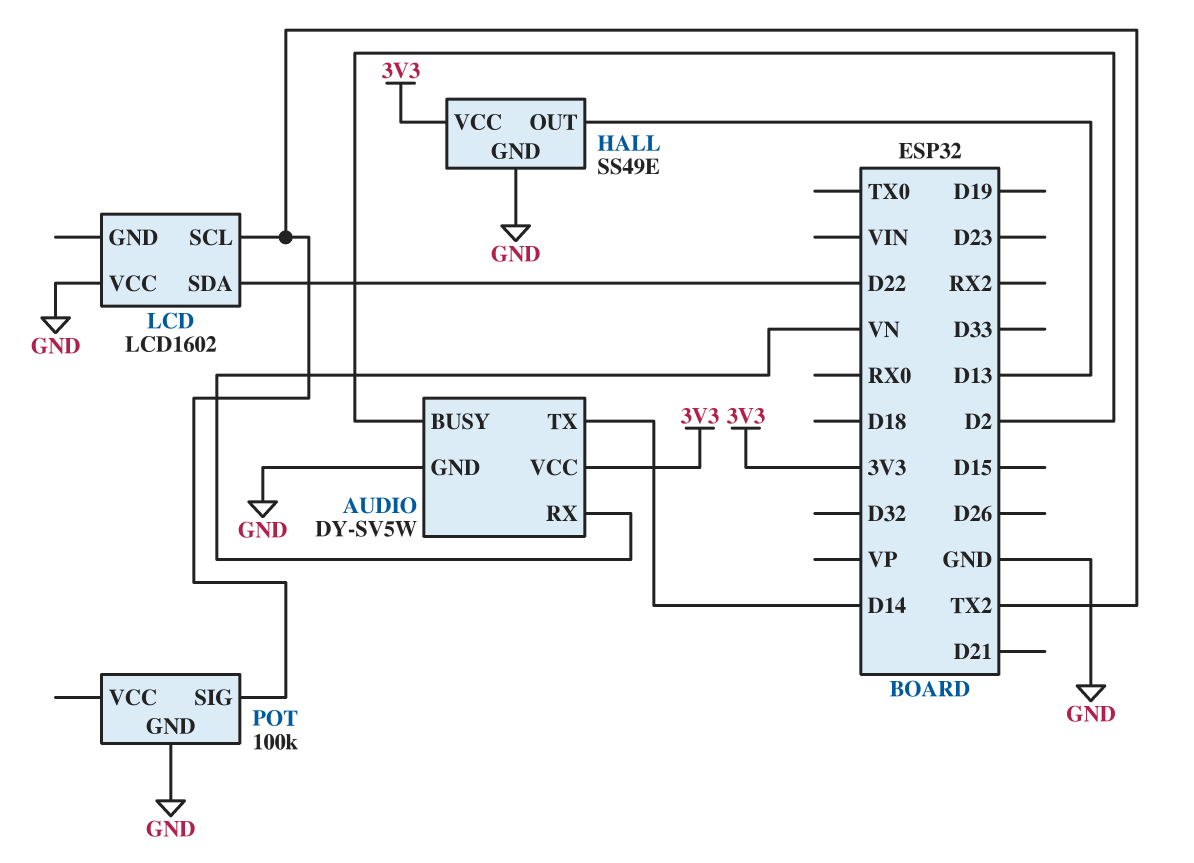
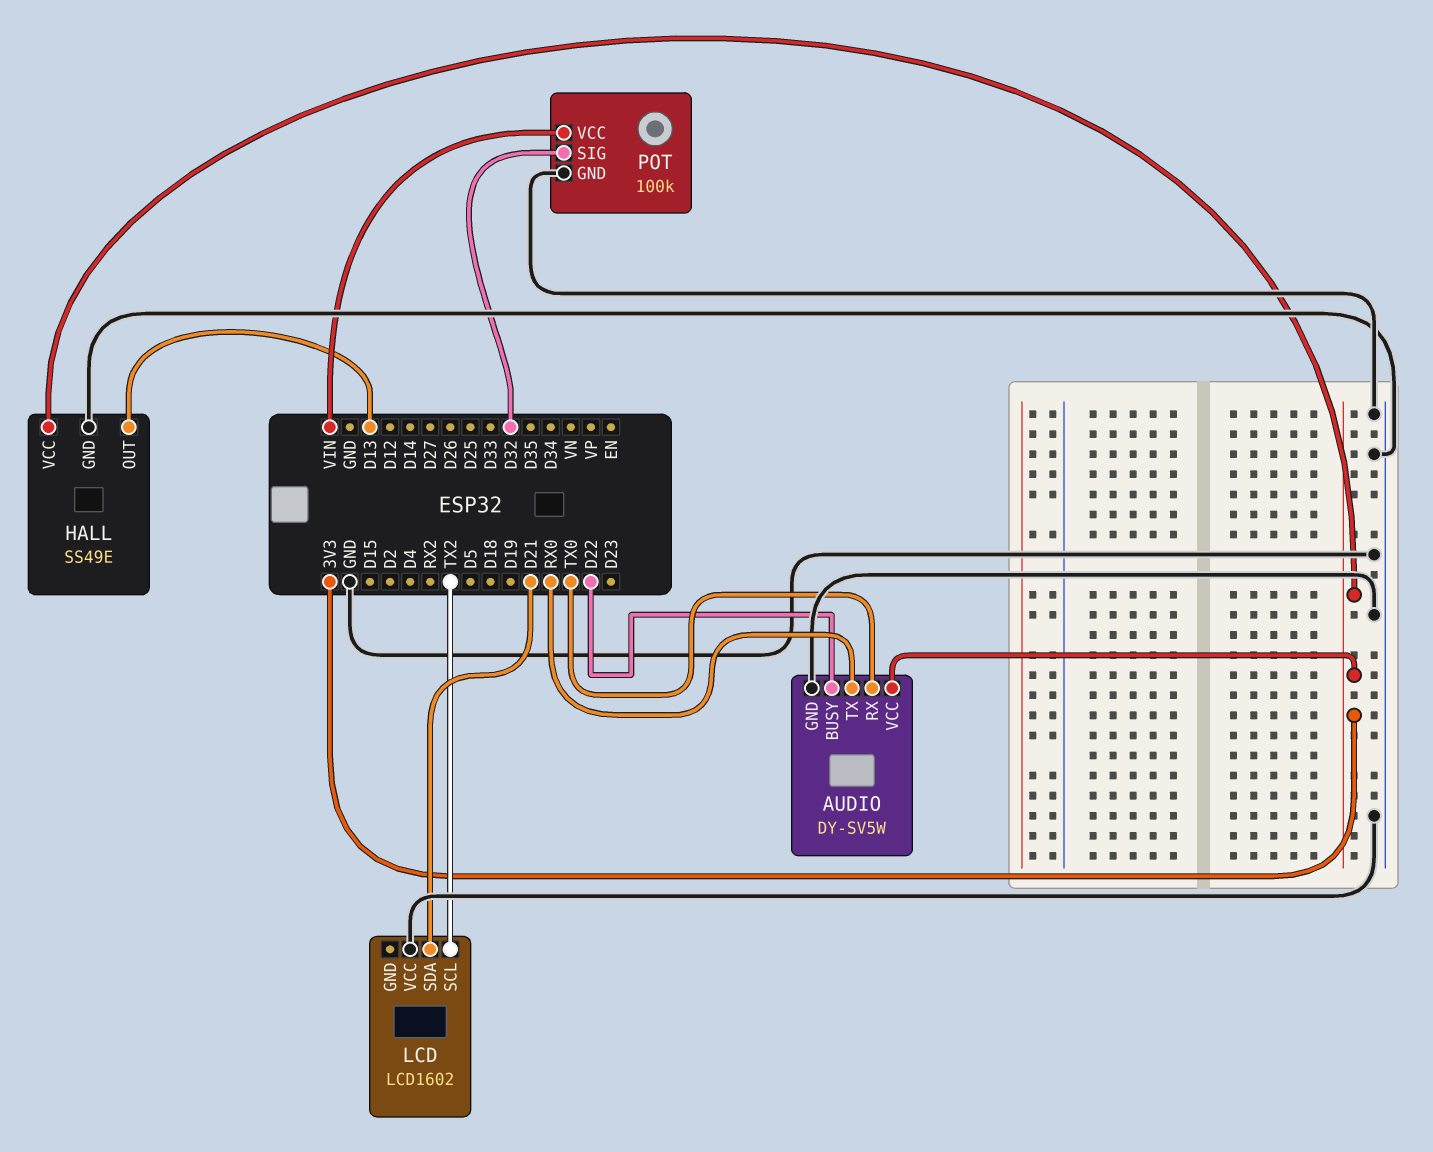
AUDIO pin BUSY: D2 -> D22
AUDIO pin RX: VN -> TX0
AUDIO pin TX: D14 -> RX0
LCD pin SDA: D22 -> D21
POT pin SIG: TX2 -> D32
POT pin VCC: none -> VIN

